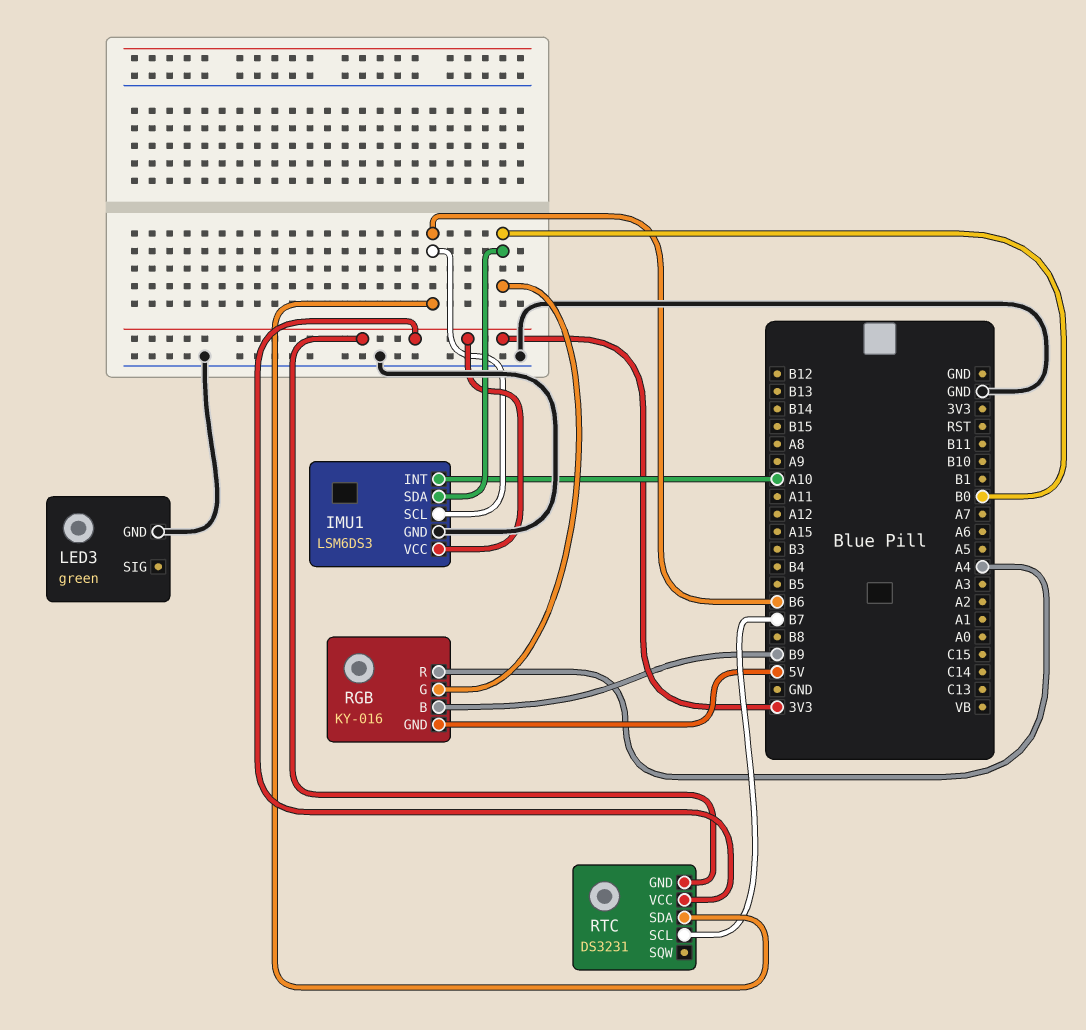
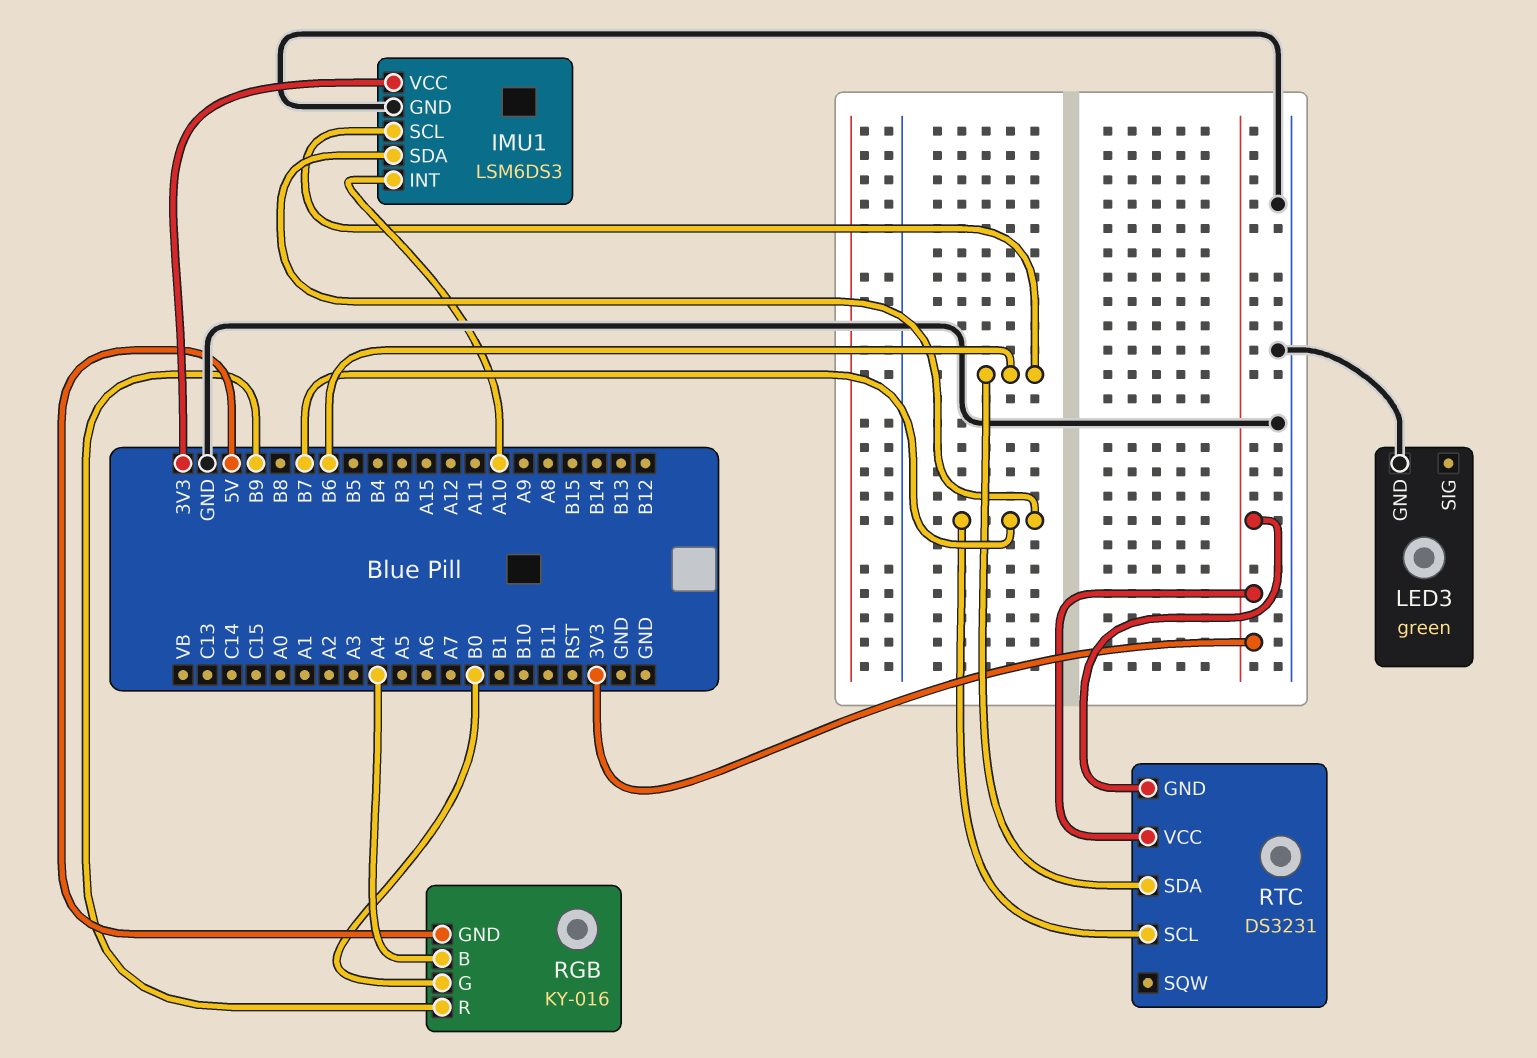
IMU1 pin SDA: B0 -> B7
RGB pin B: B9 -> A4
RGB pin R: A4 -> B9

